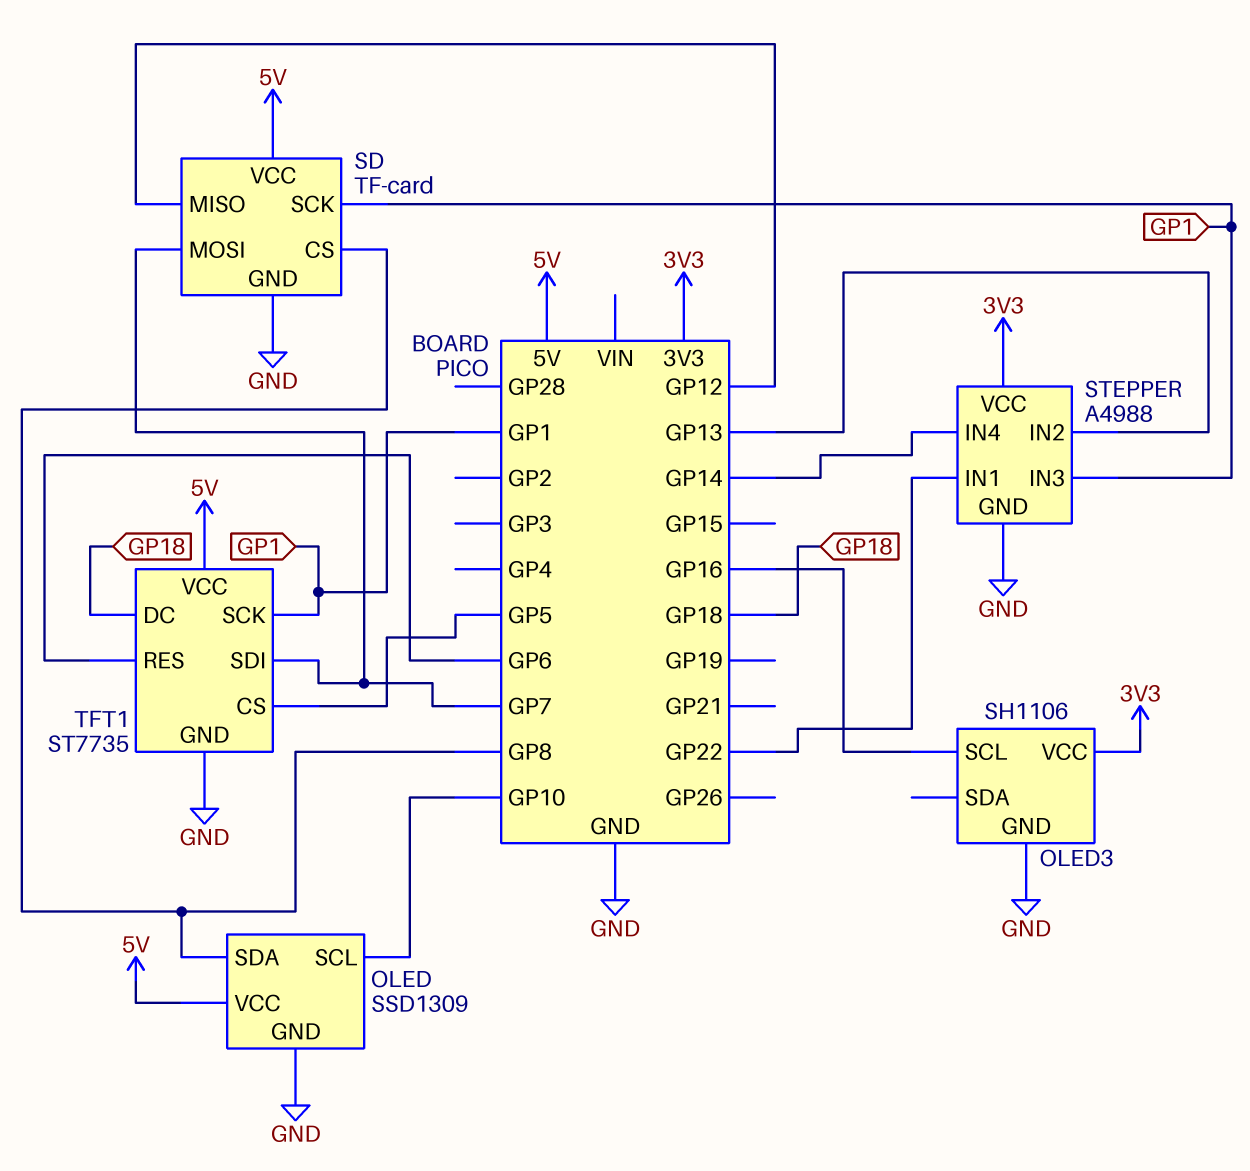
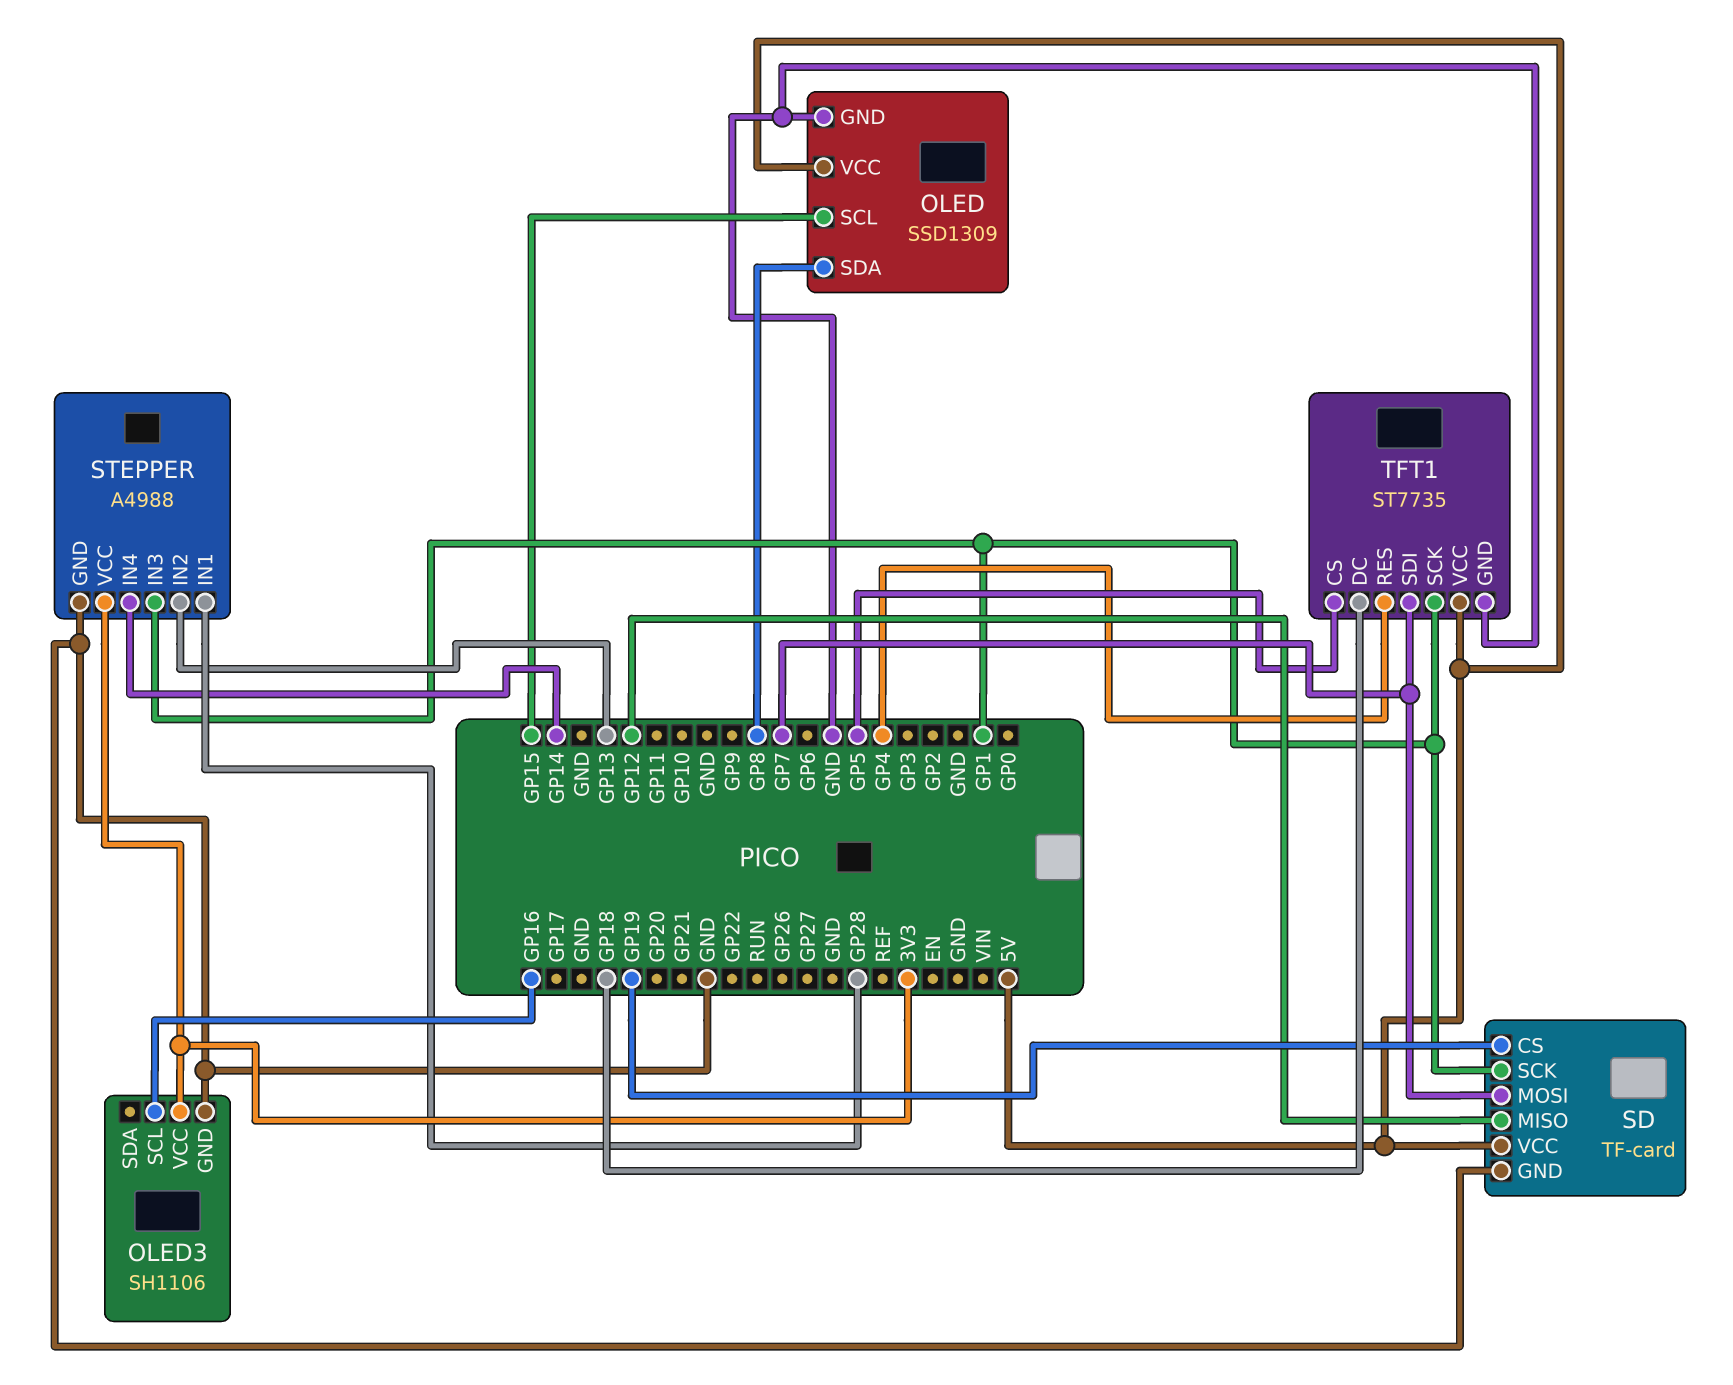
OLED pin SCL: GP10 -> GP15
SD pin CS: GP8 -> GP19
STEPPER pin IN1: GP22 -> GP28
TFT1 pin RES: GP6 -> GP4

